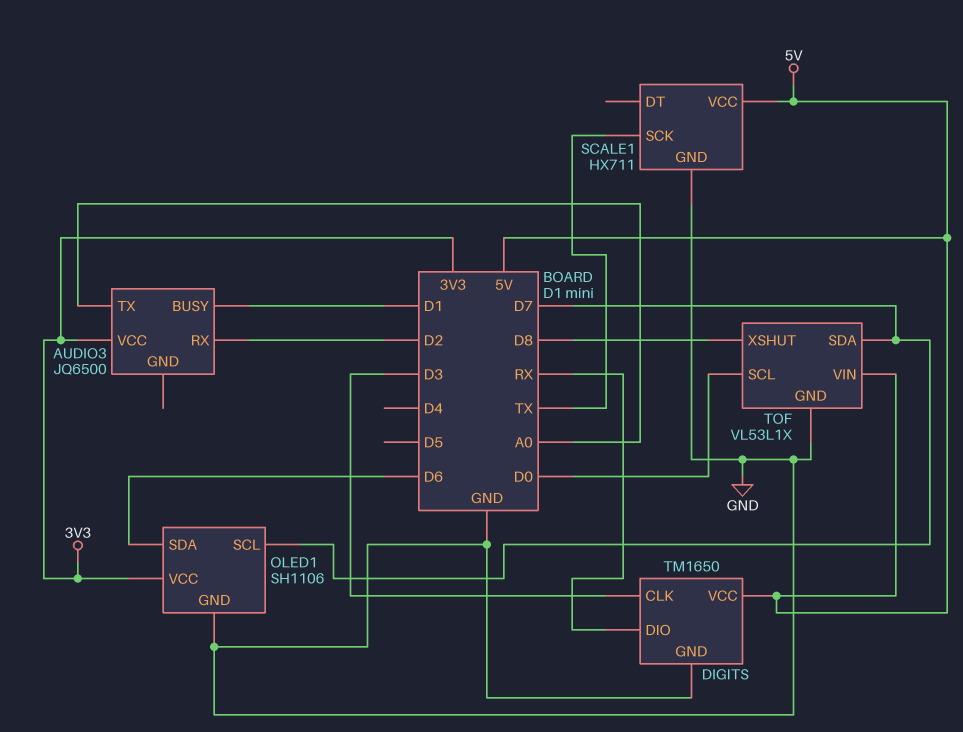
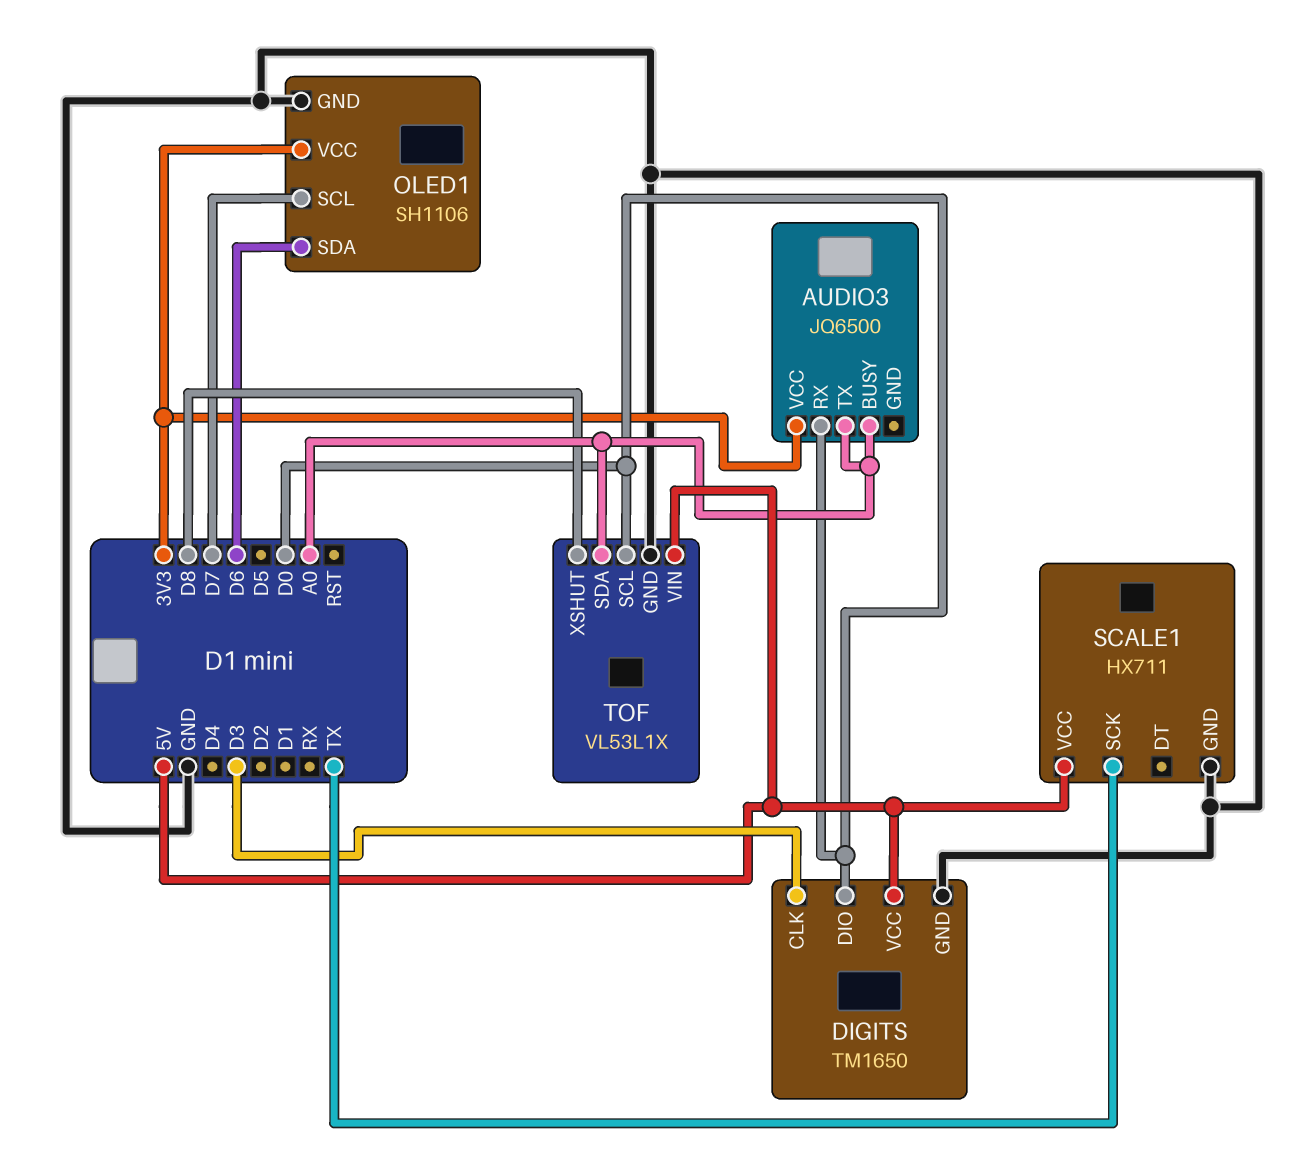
AUDIO3 pin BUSY: D1 -> A0
AUDIO3 pin RX: D2 -> D0
DIGITS pin DIO: RX -> D0
TOF pin SDA: D7 -> A0

